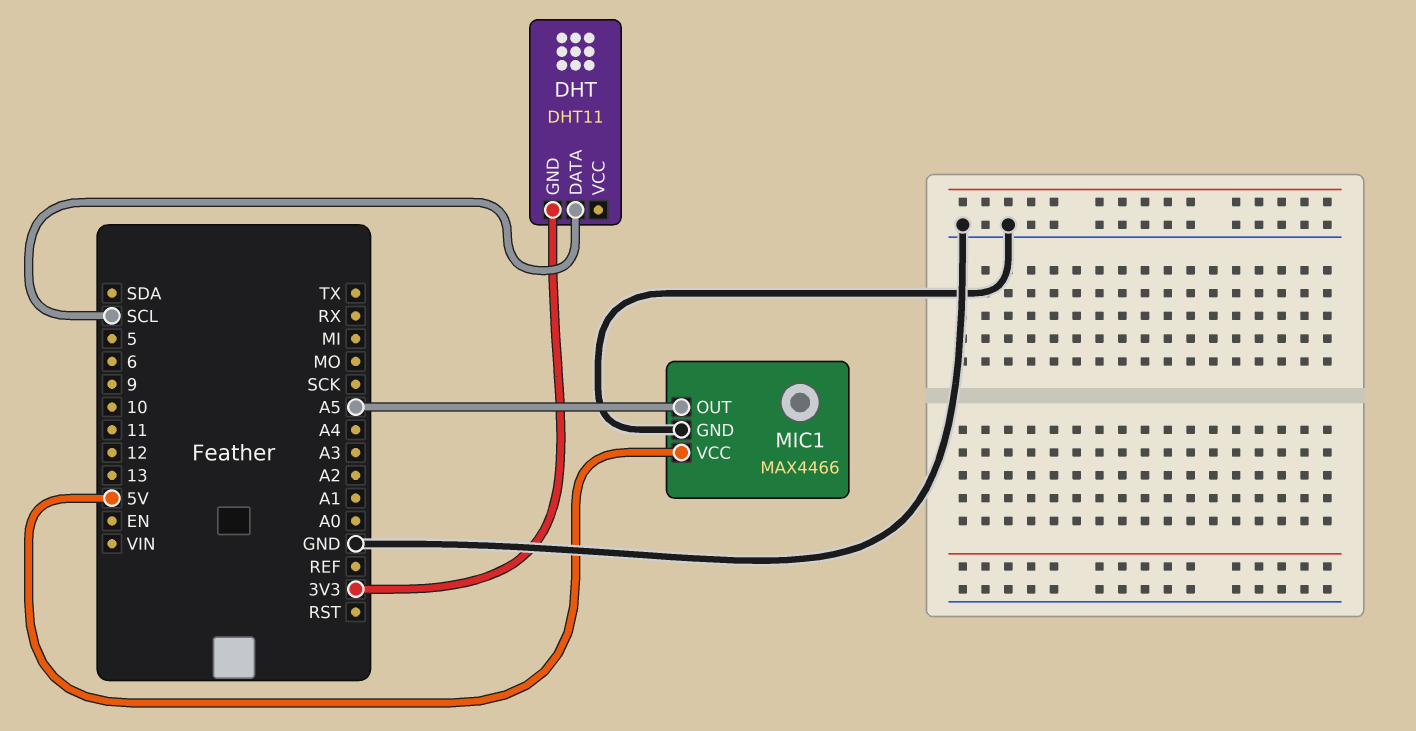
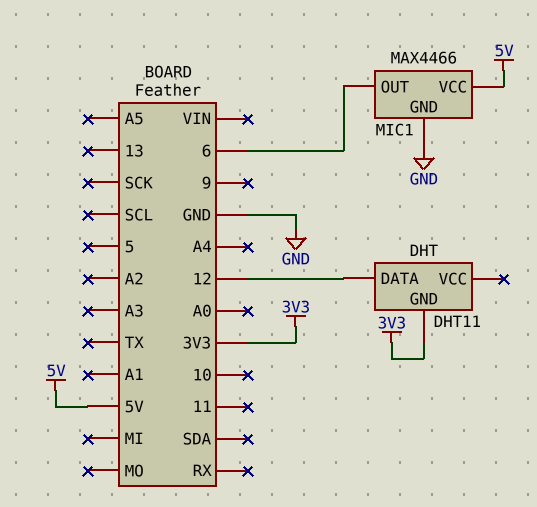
DHT pin DATA: SCL -> 12
MIC1 pin OUT: A5 -> 6

